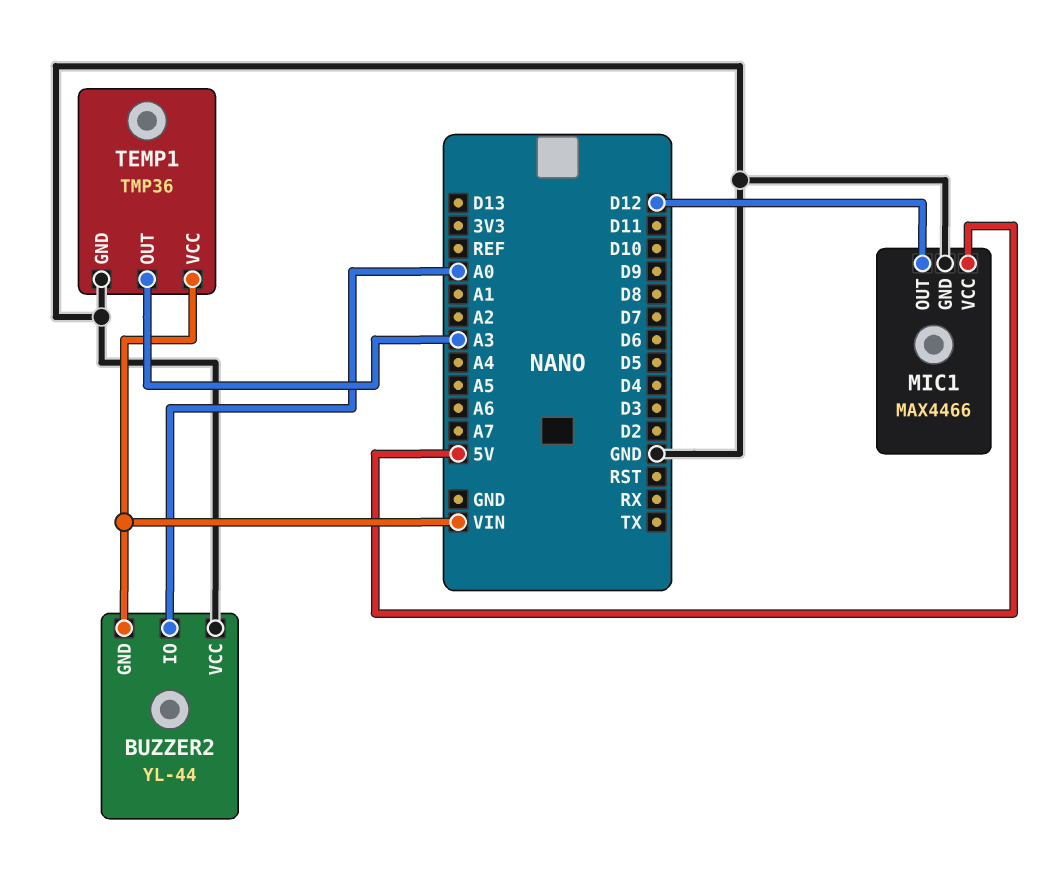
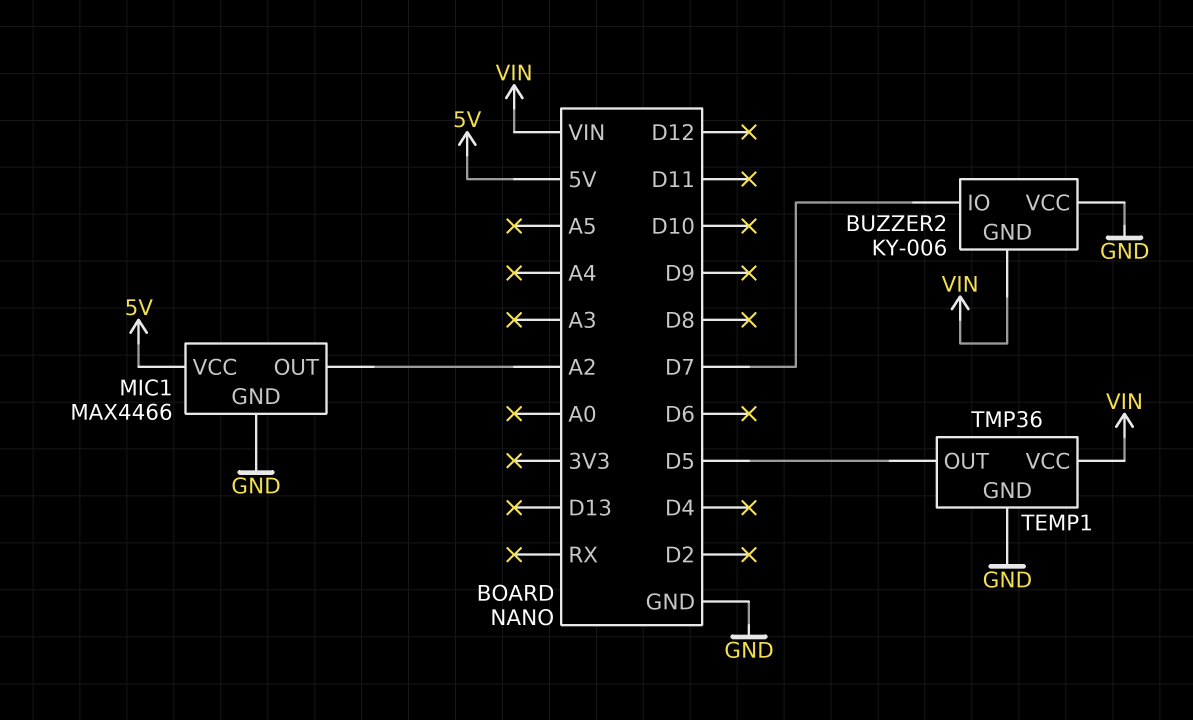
BUZZER2: YL-44 -> KY-006
BUZZER2 pin IO: A0 -> D7
MIC1 pin OUT: D12 -> A2
TEMP1 pin OUT: A3 -> D5

